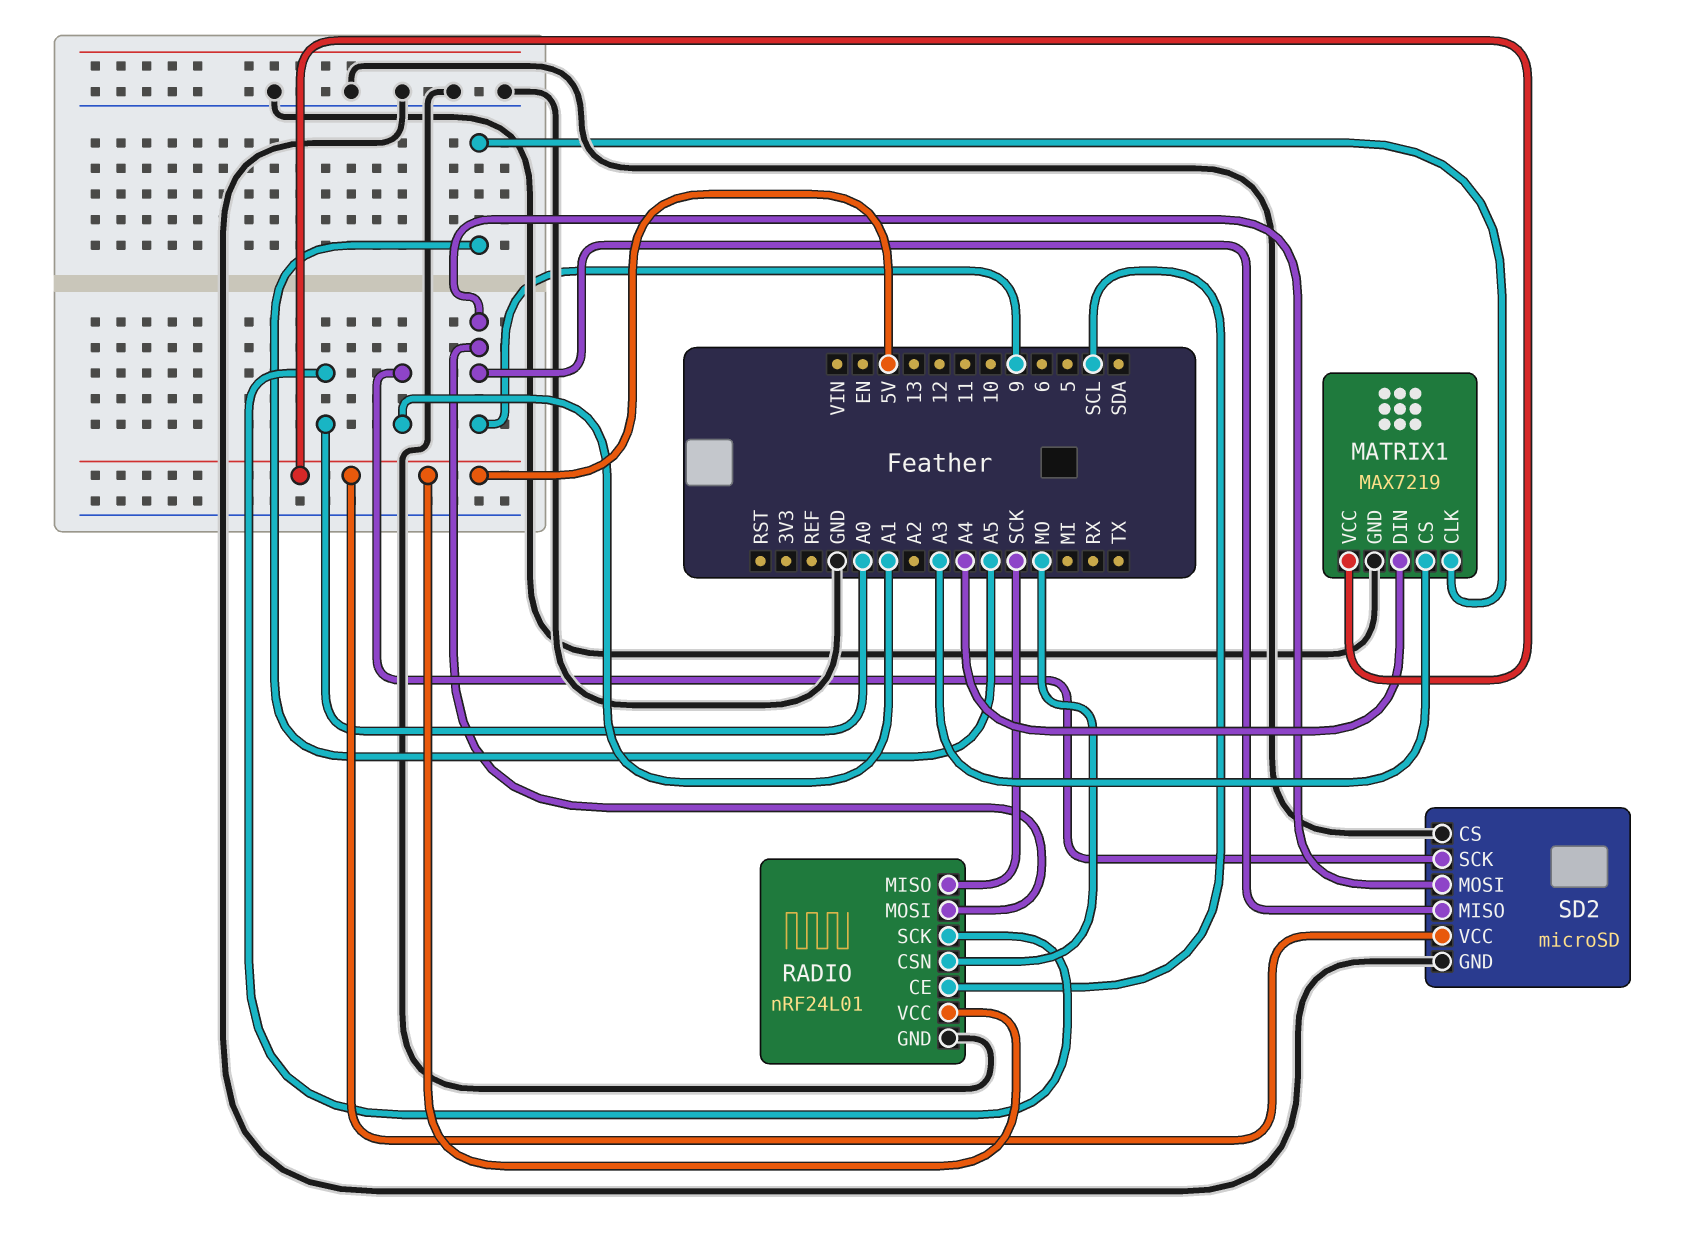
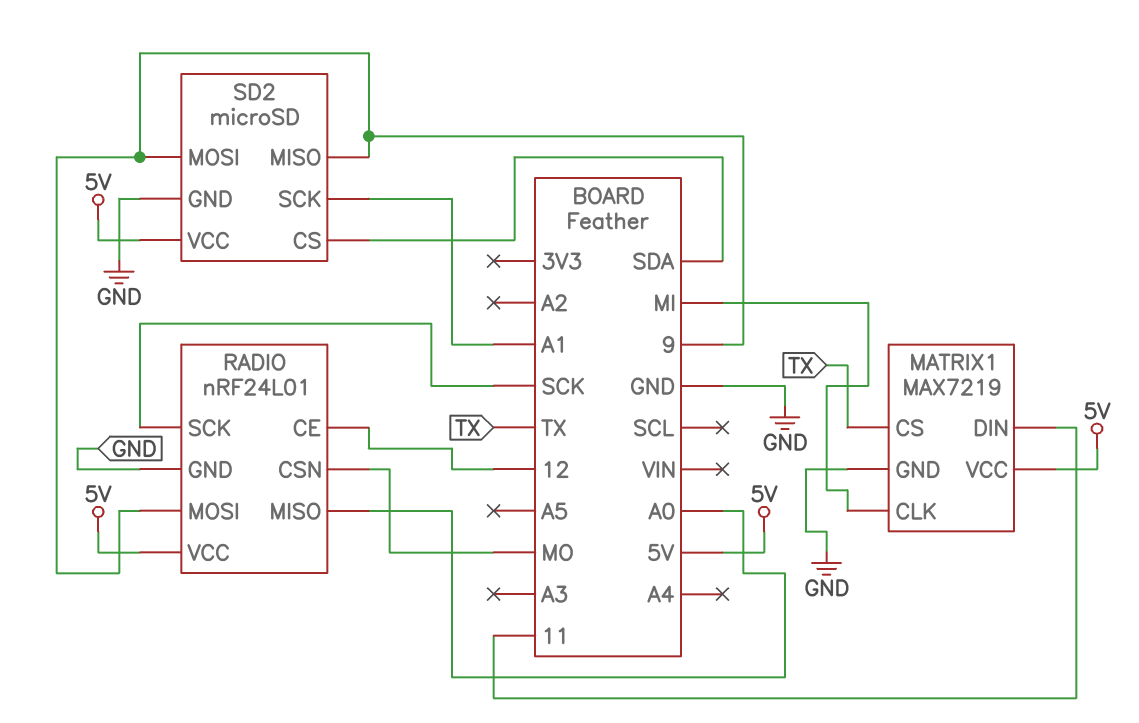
MATRIX1 pin CLK: A5 -> MI
MATRIX1 pin CS: A3 -> TX
MATRIX1 pin DIN: A4 -> 11
RADIO pin CE: SCL -> 12
RADIO pin MISO: SCK -> A0
RADIO pin SCK: A0 -> SCK
SD2 pin CS: GND -> SDA

